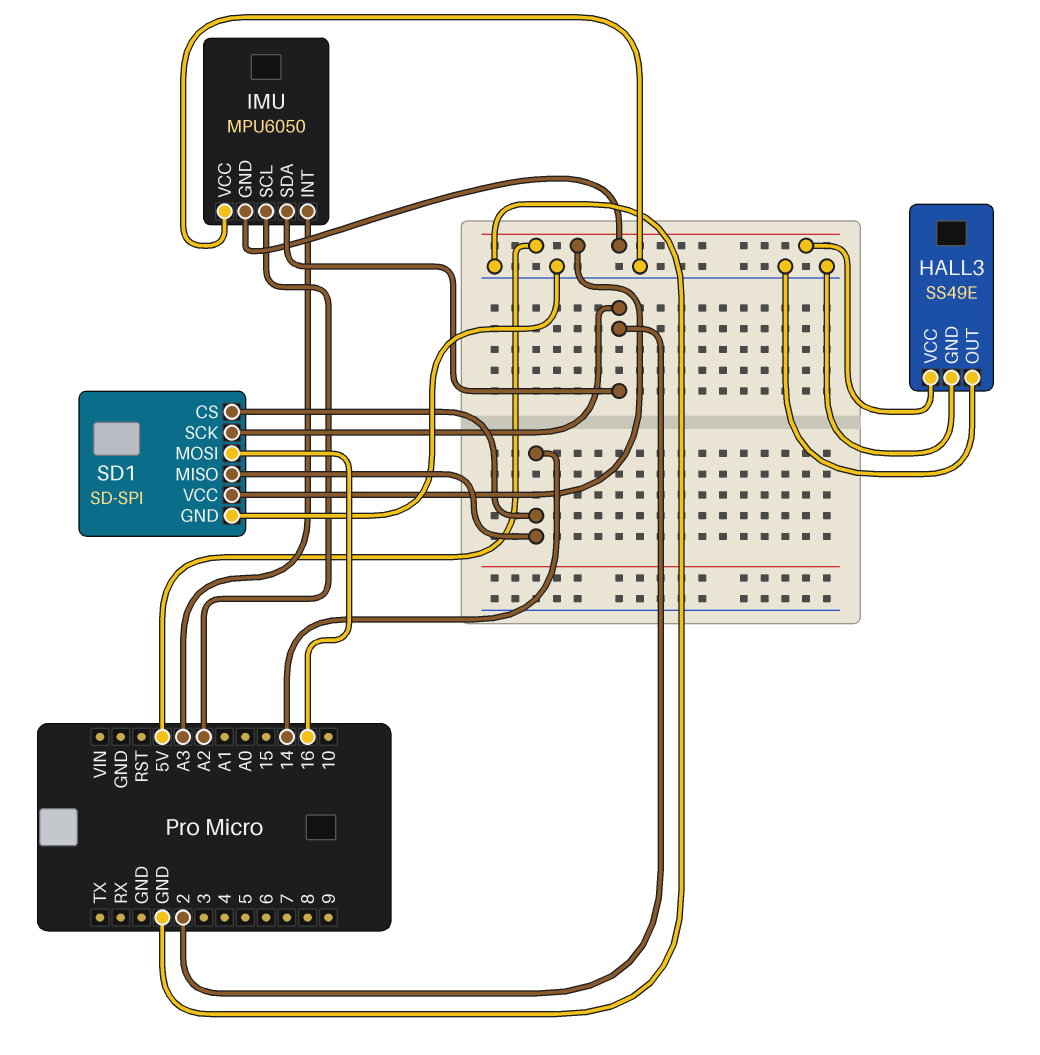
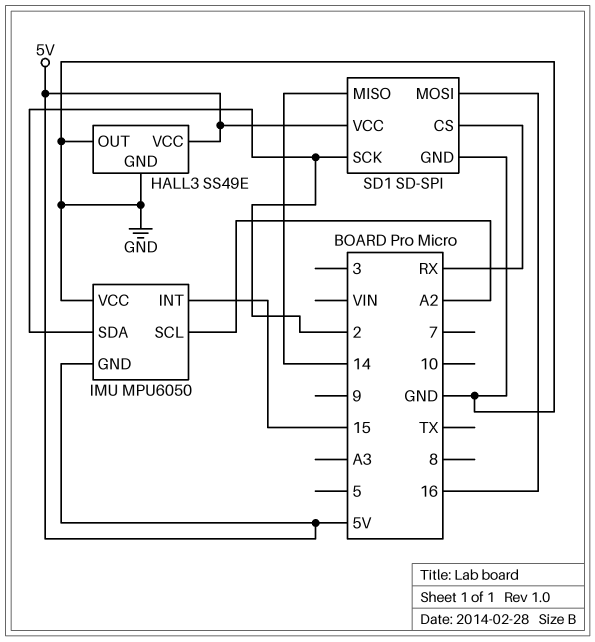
IMU pin INT: A3 -> 15
SD1 pin CS: 14 -> RX

